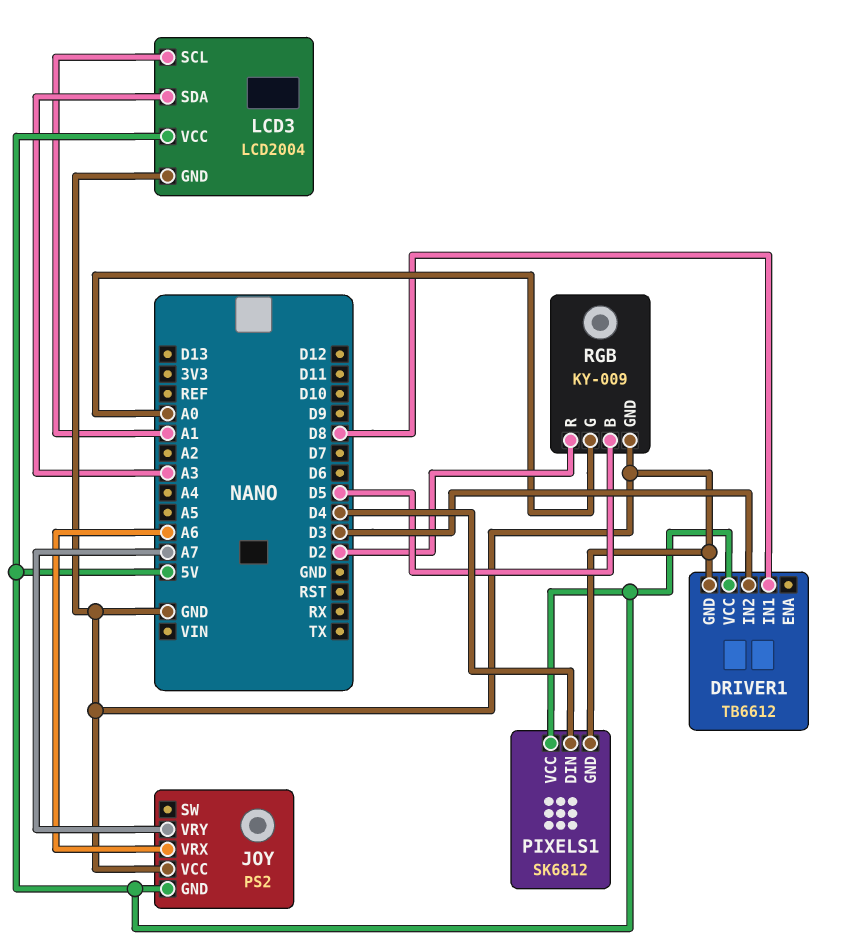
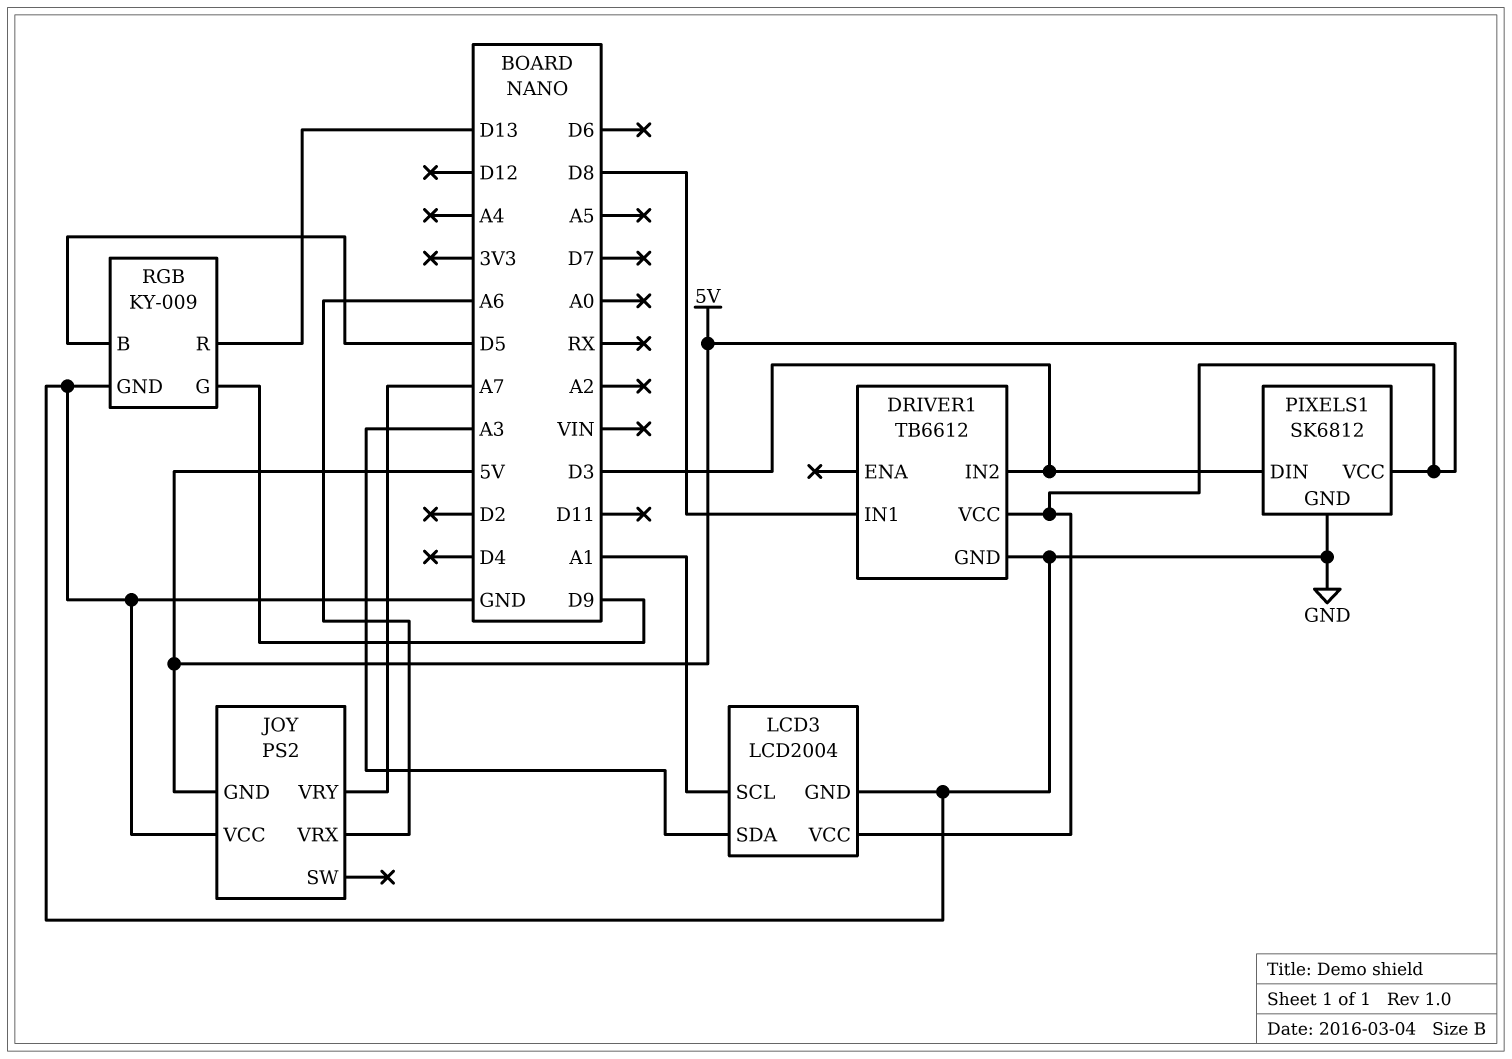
PIXELS1 pin DIN: D4 -> D3
RGB pin G: A0 -> D9
RGB pin R: D2 -> D13

